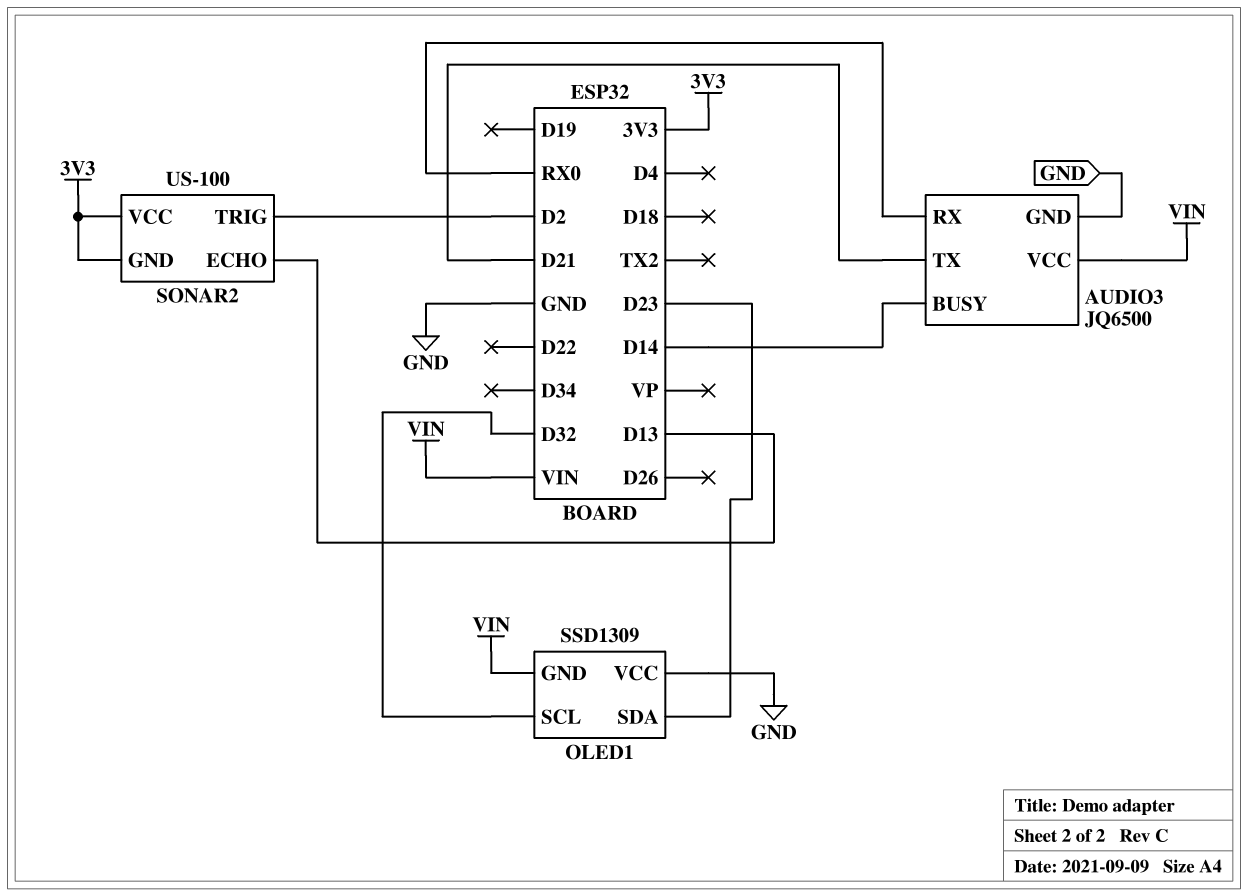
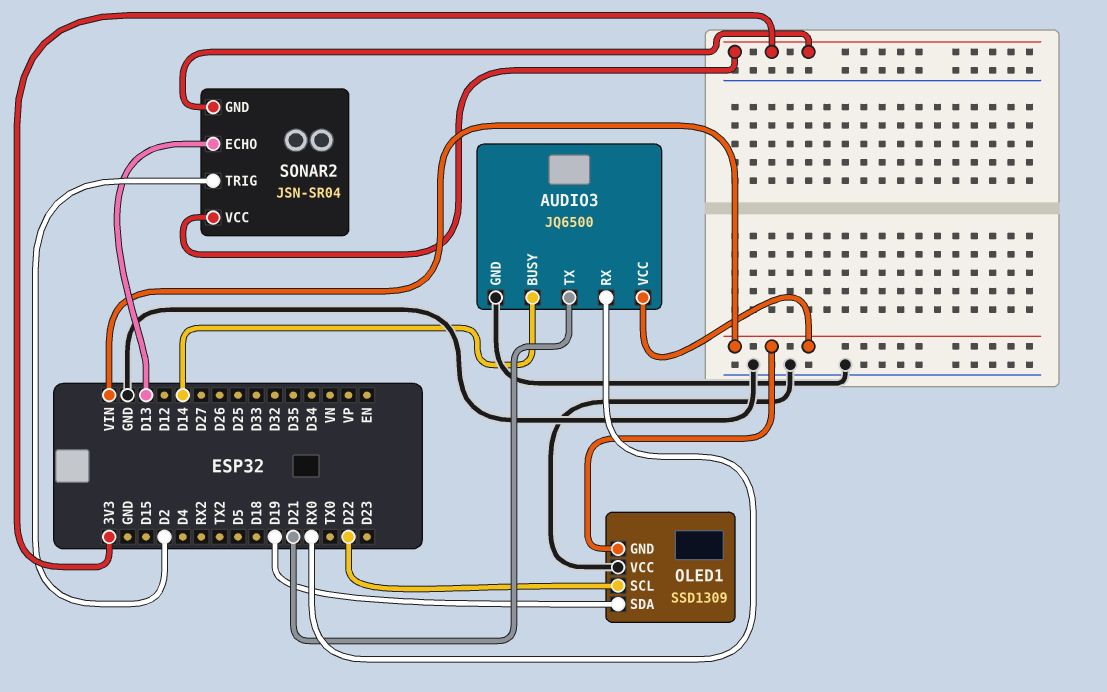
OLED1 pin SCL: D32 -> D22
OLED1 pin SDA: D23 -> D19
SONAR2: US-100 -> JSN-SR04

